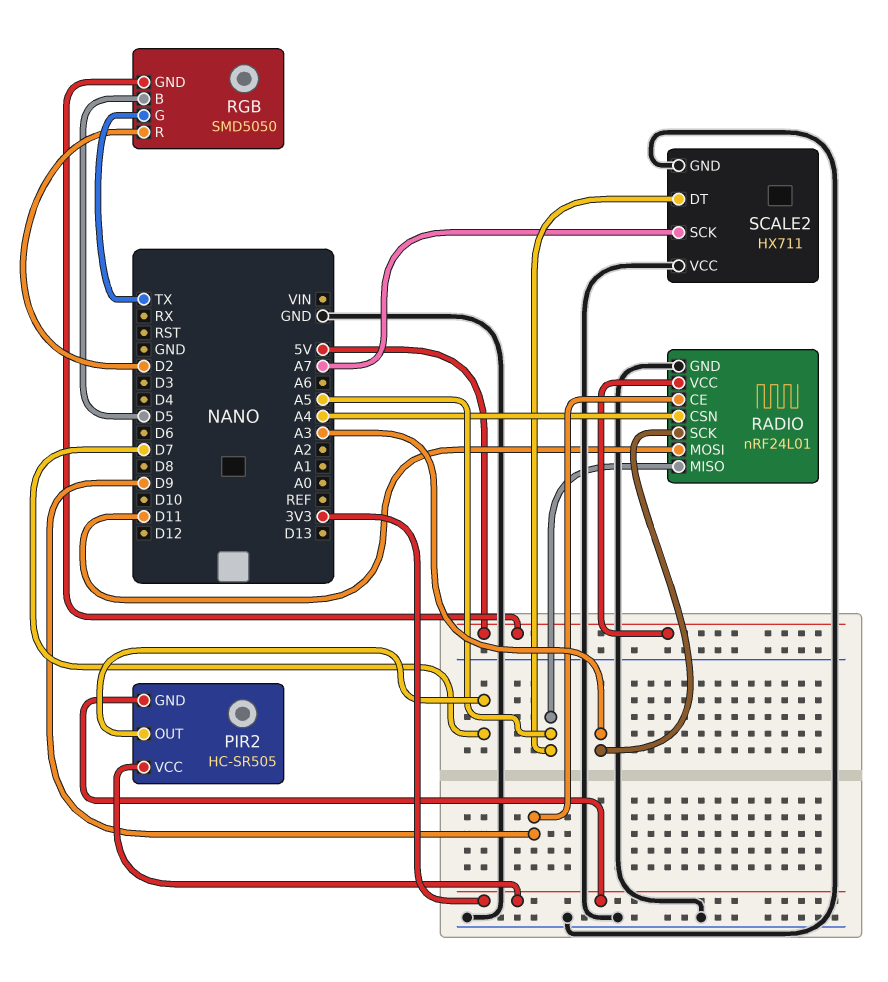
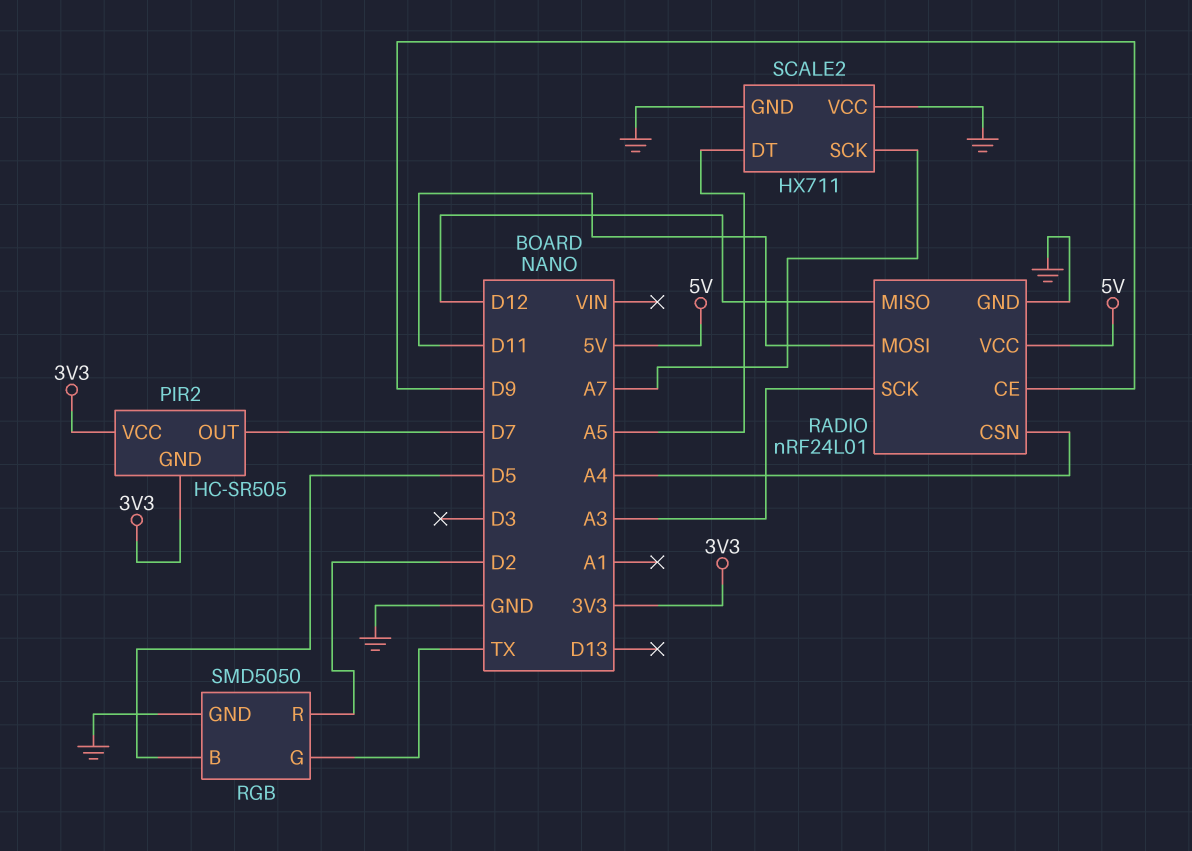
RADIO pin MISO: A5 -> D12
RGB pin GND: 5V -> GND

